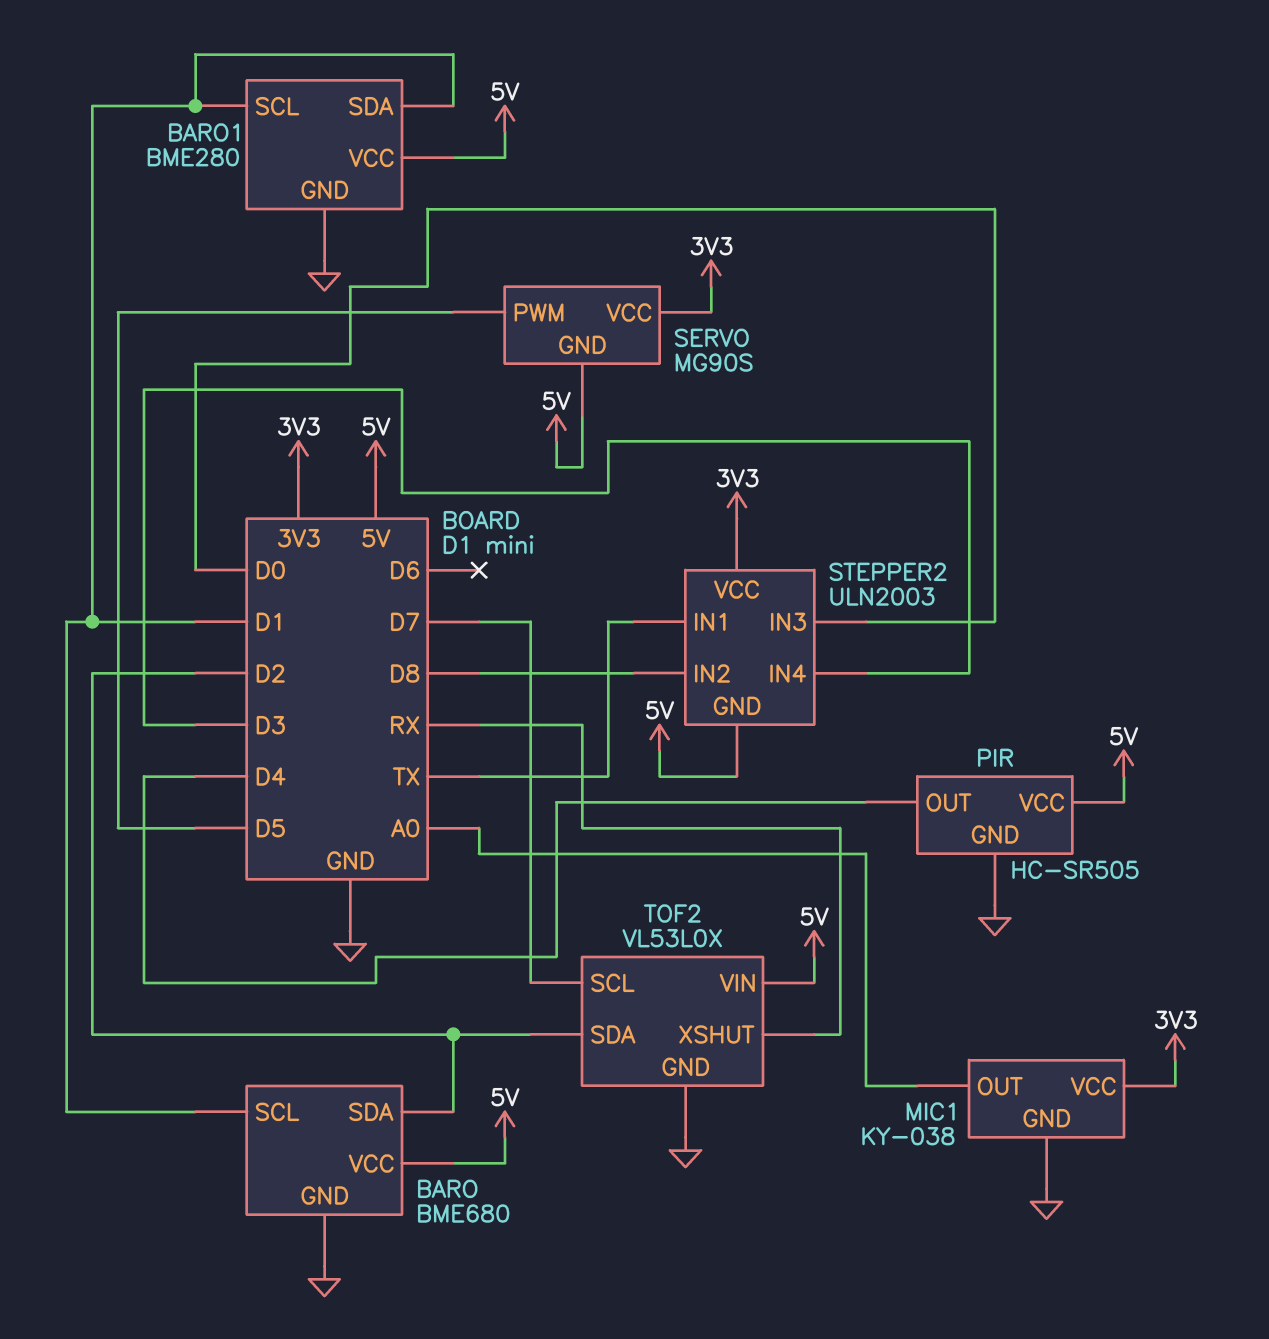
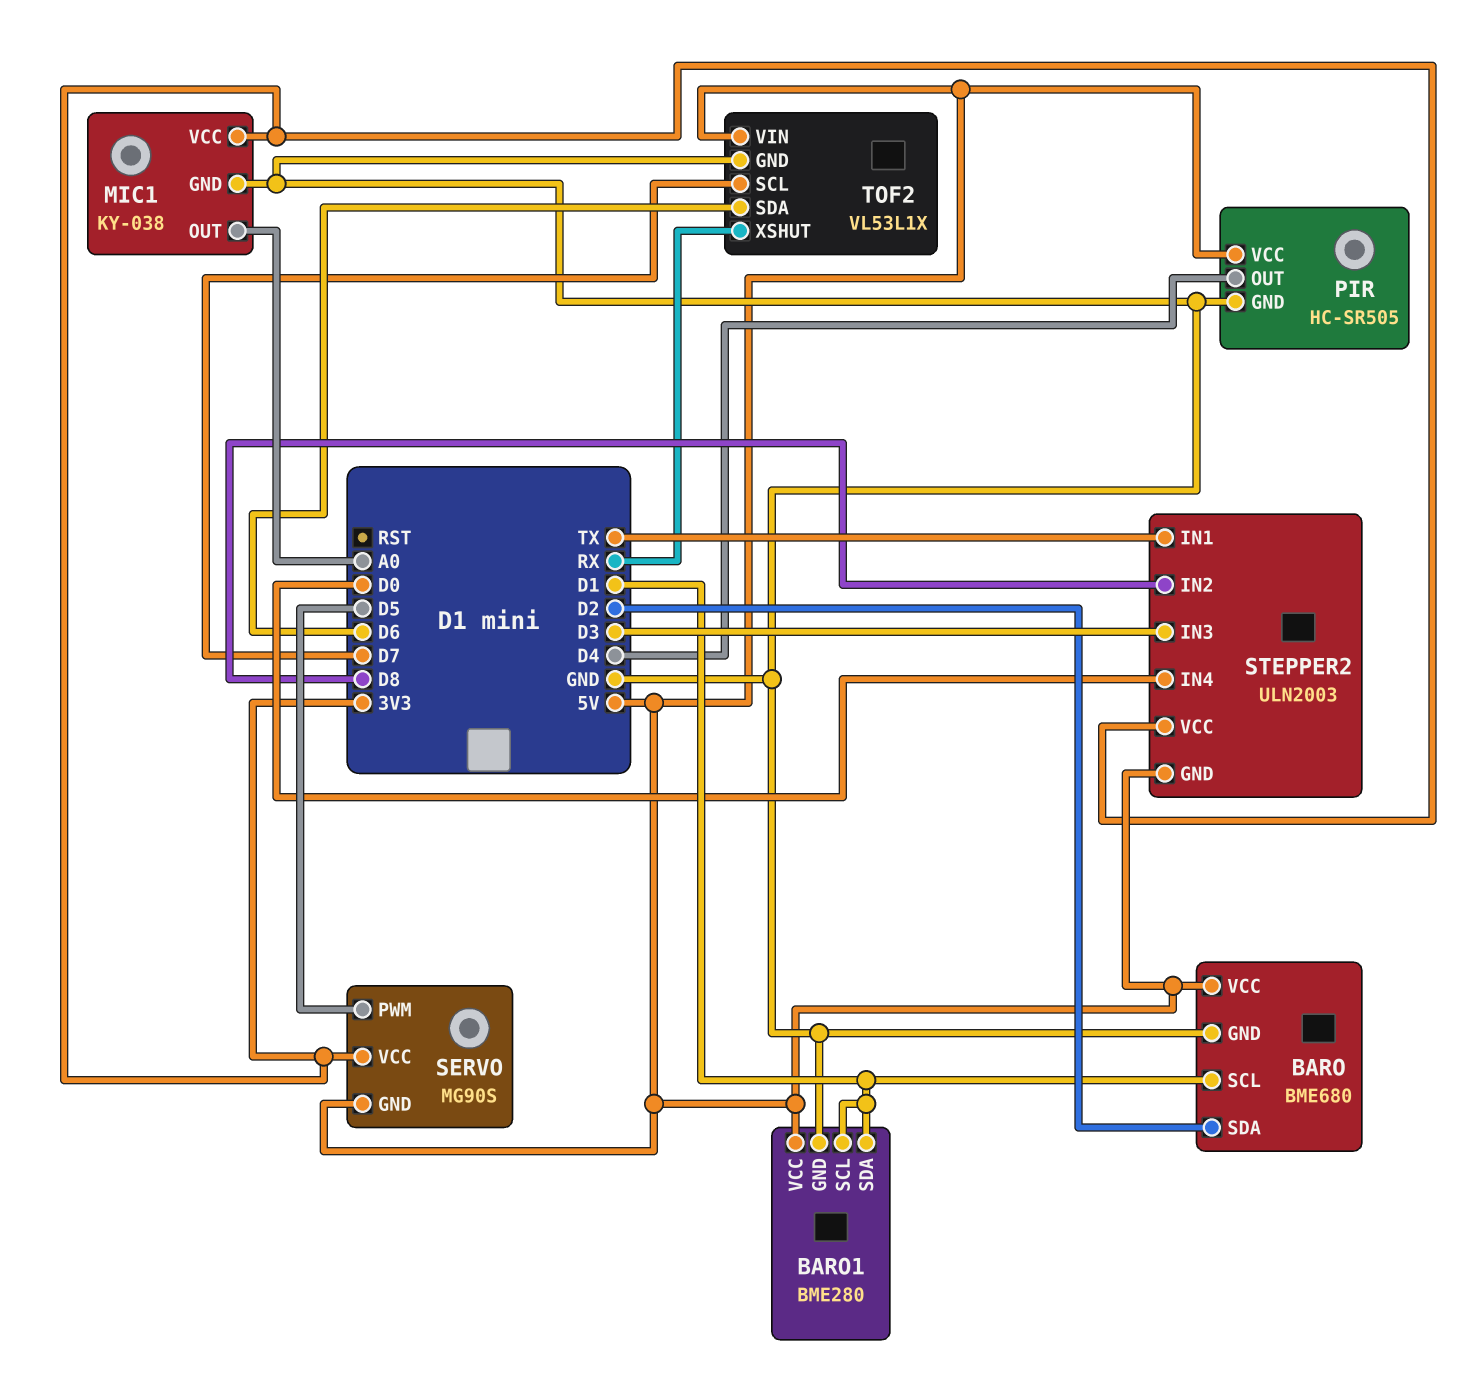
STEPPER2 pin IN3: D0 -> D3
STEPPER2 pin IN4: D3 -> D0
TOF2: VL53L0X -> VL53L1X
TOF2 pin SDA: D2 -> D6

